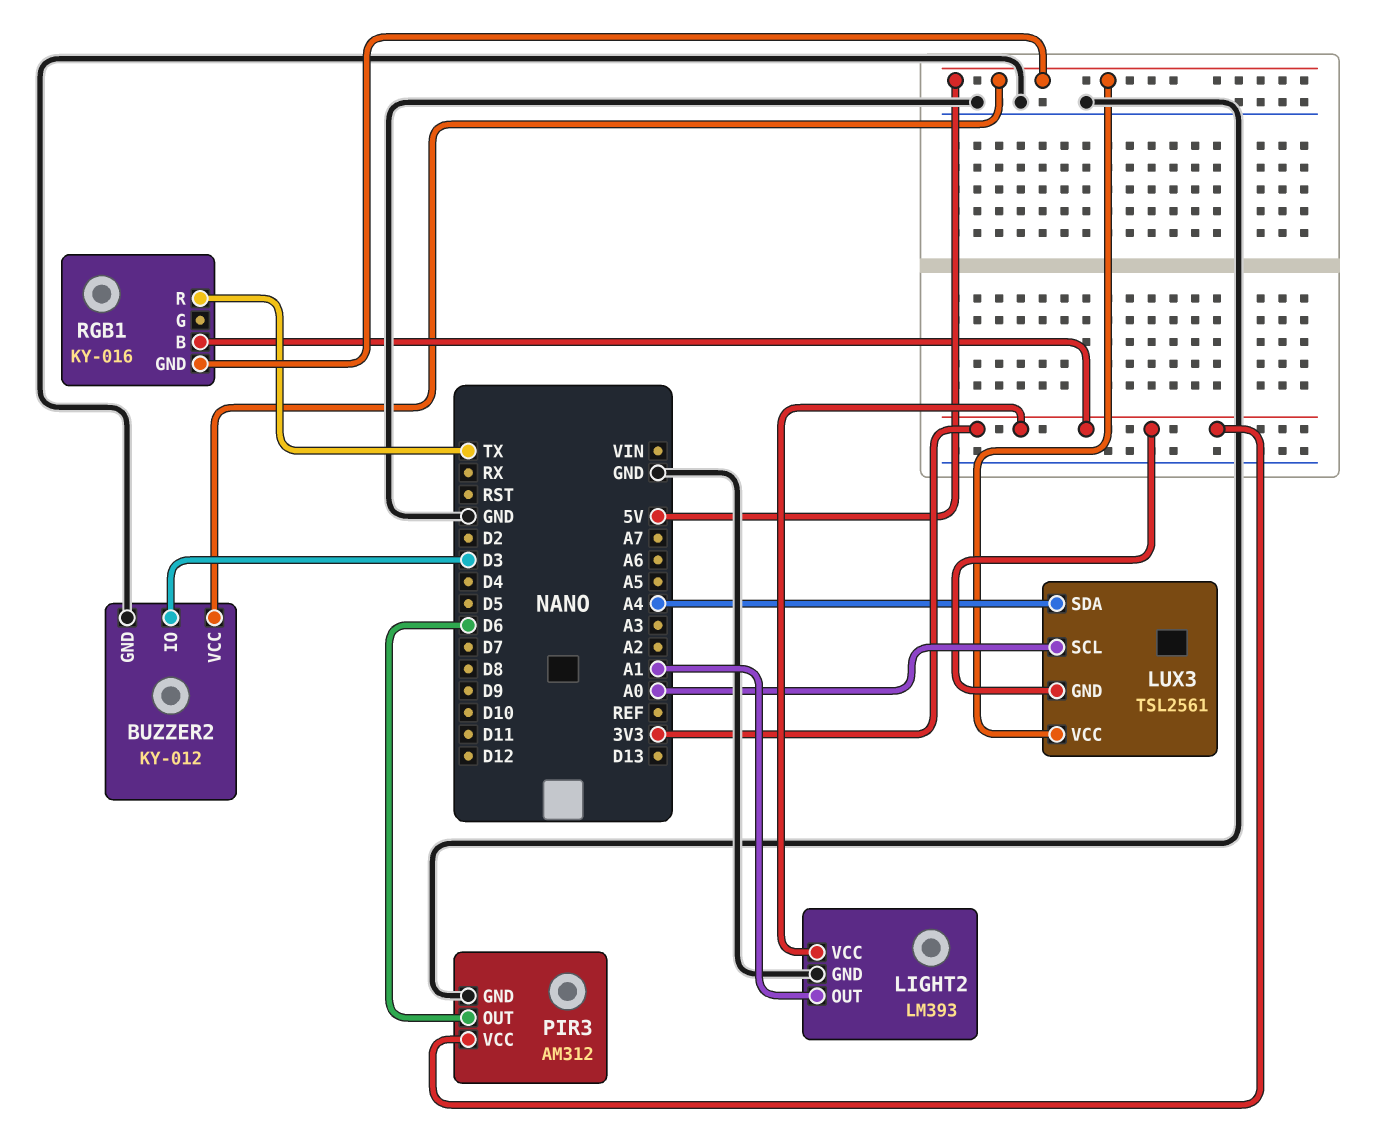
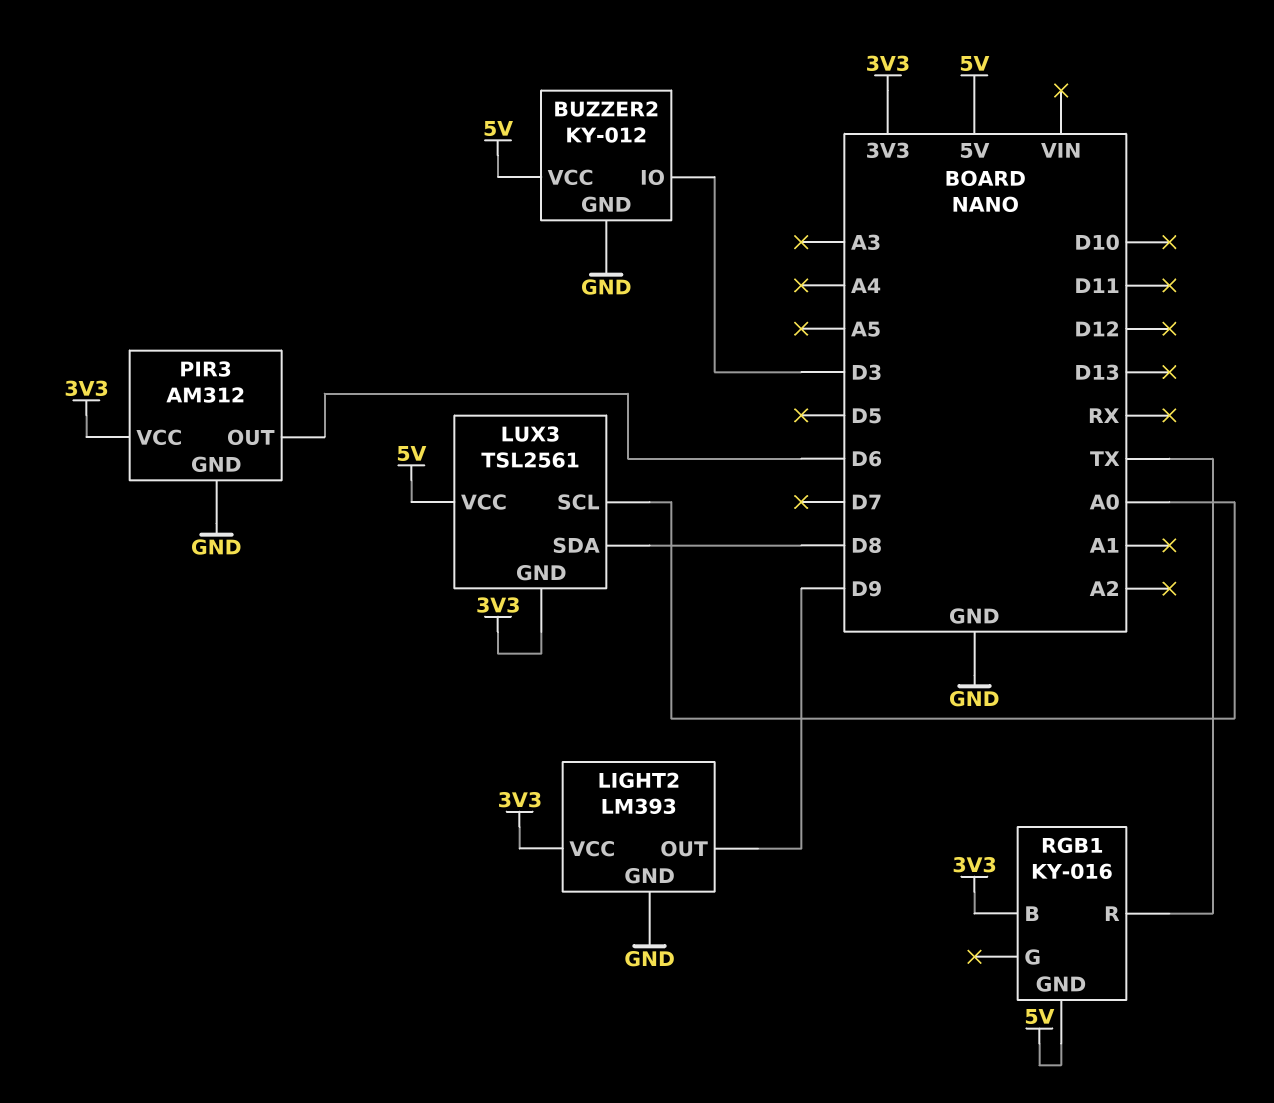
LIGHT2 pin OUT: A1 -> D9
LUX3 pin SDA: A4 -> D8

